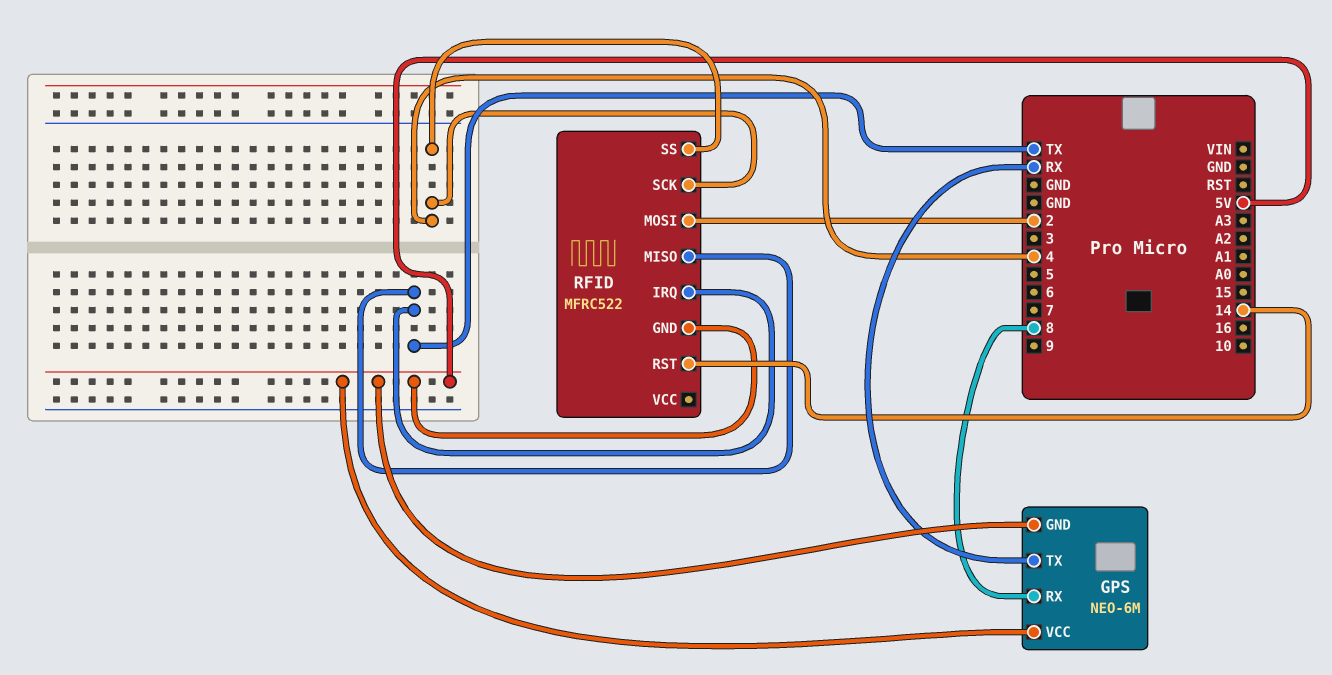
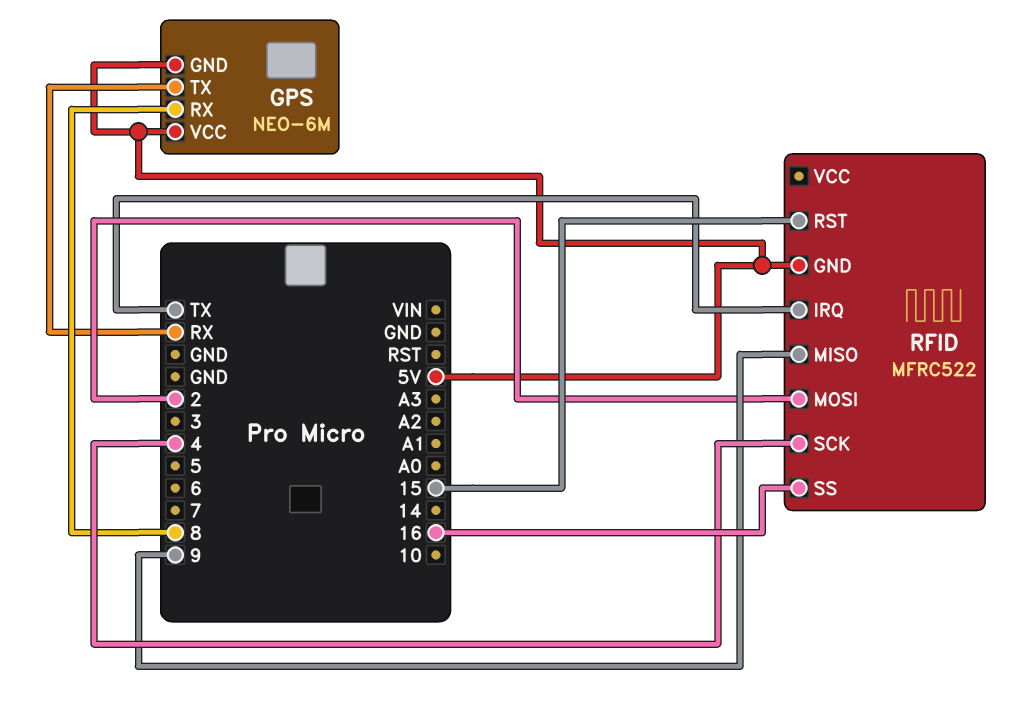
RFID pin MISO: TX -> 9
RFID pin RST: 14 -> 15
RFID pin SS: 4 -> 16

